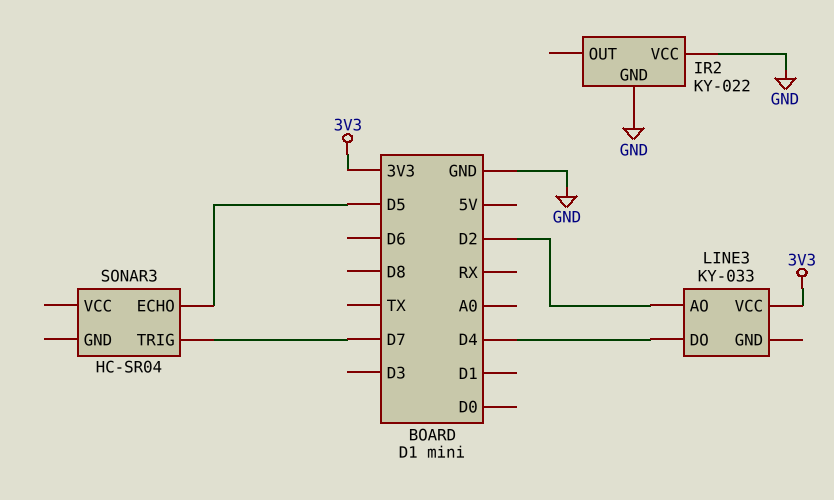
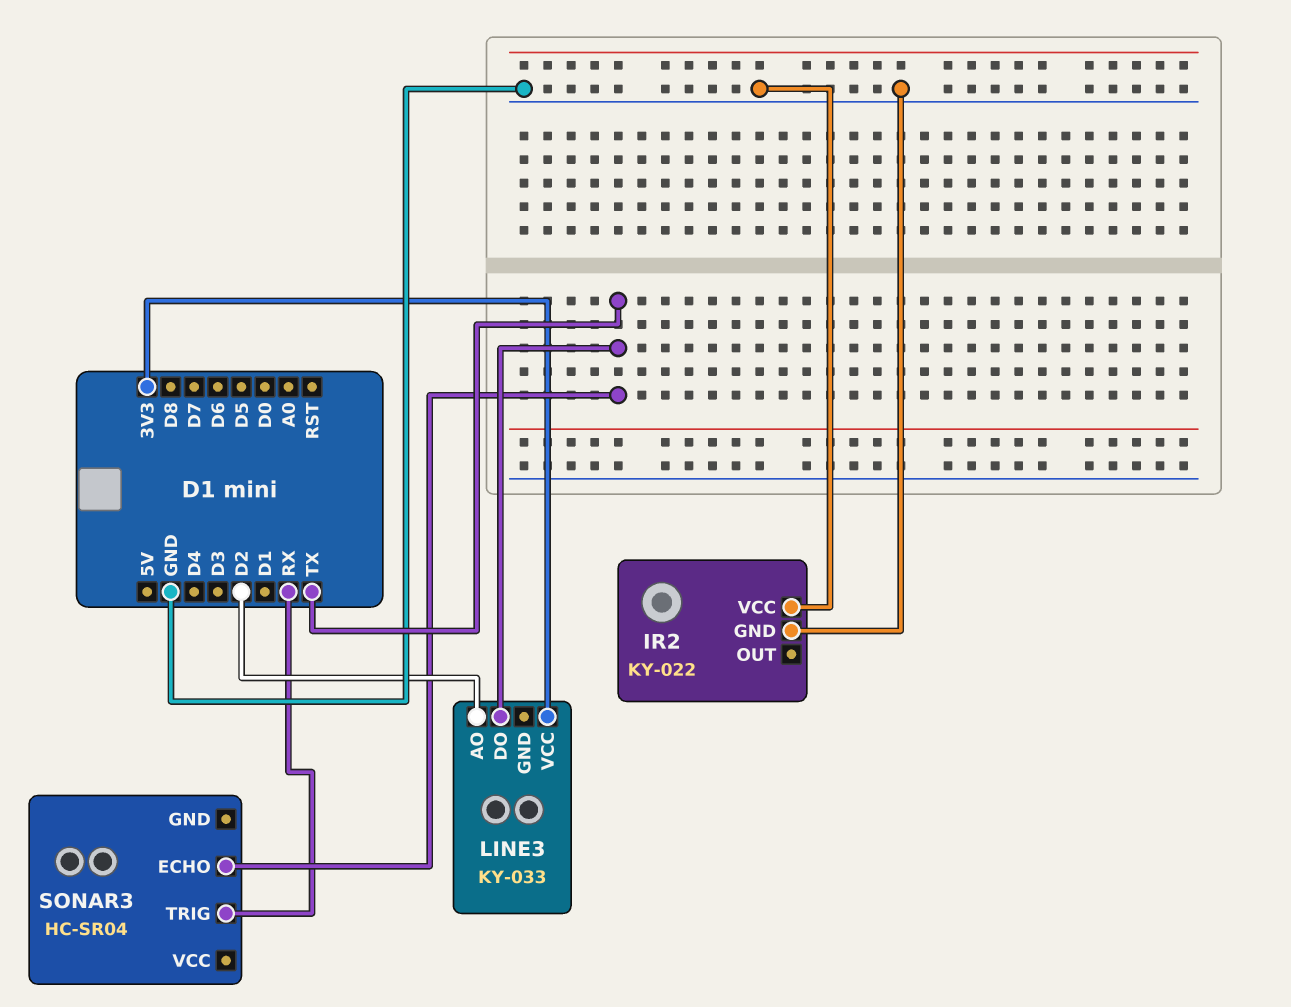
LINE3 pin DO: D4 -> TX
SONAR3 pin ECHO: D5 -> TX
SONAR3 pin TRIG: D7 -> RX

